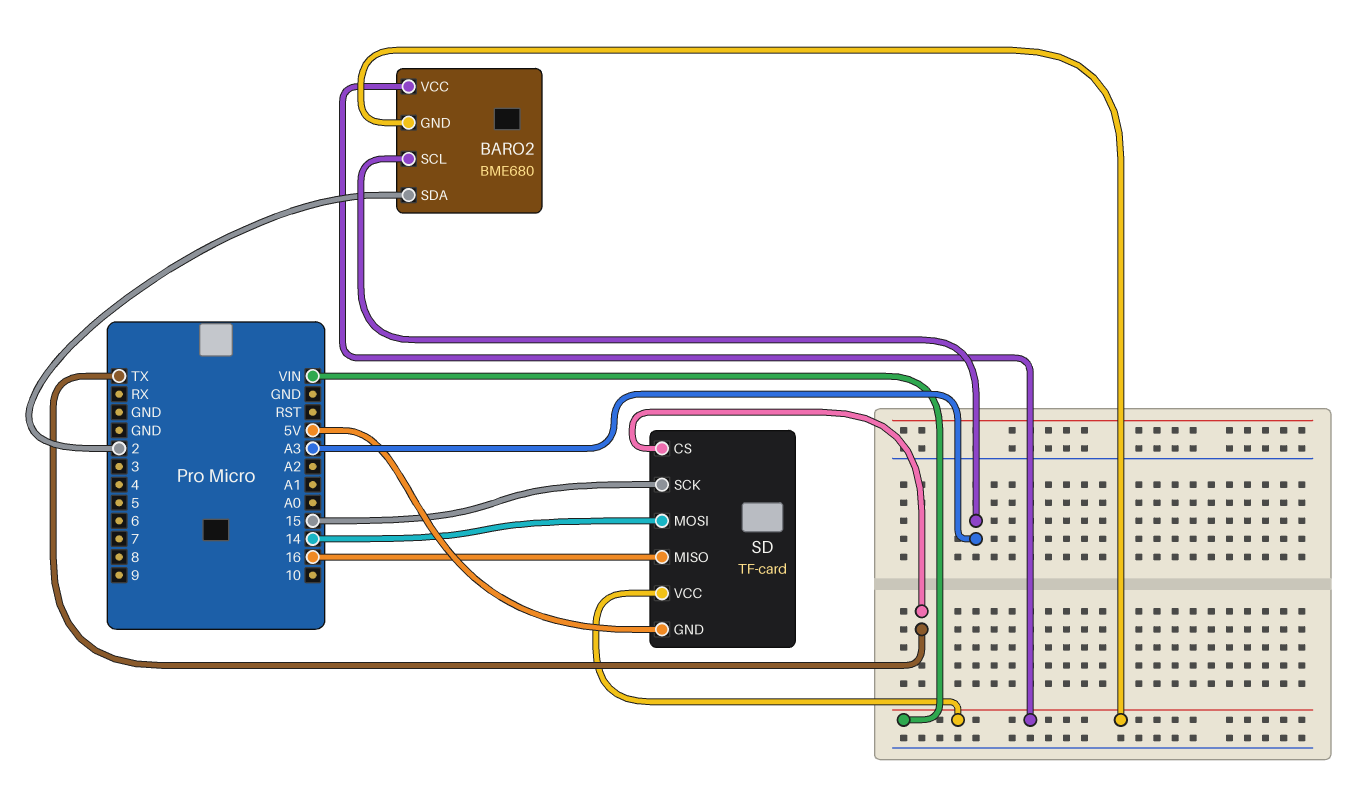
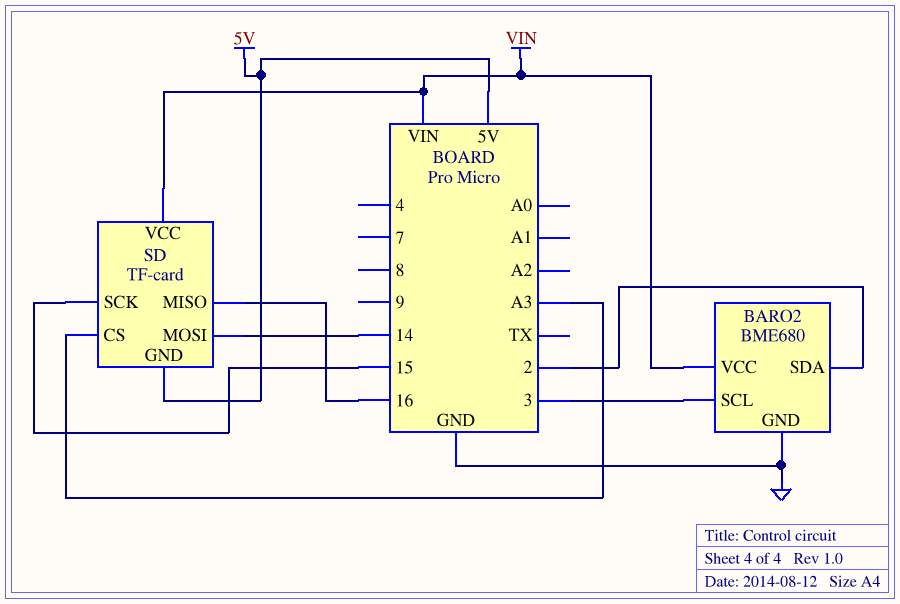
BARO2 pin GND: VIN -> GND
BARO2 pin SCL: A3 -> 3
SD pin CS: TX -> A3

